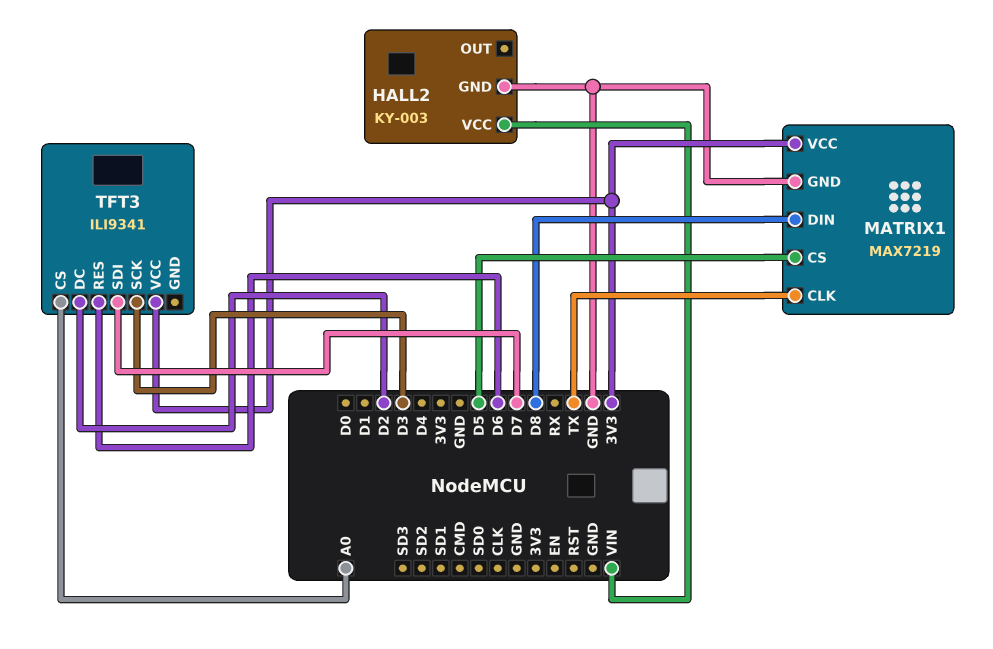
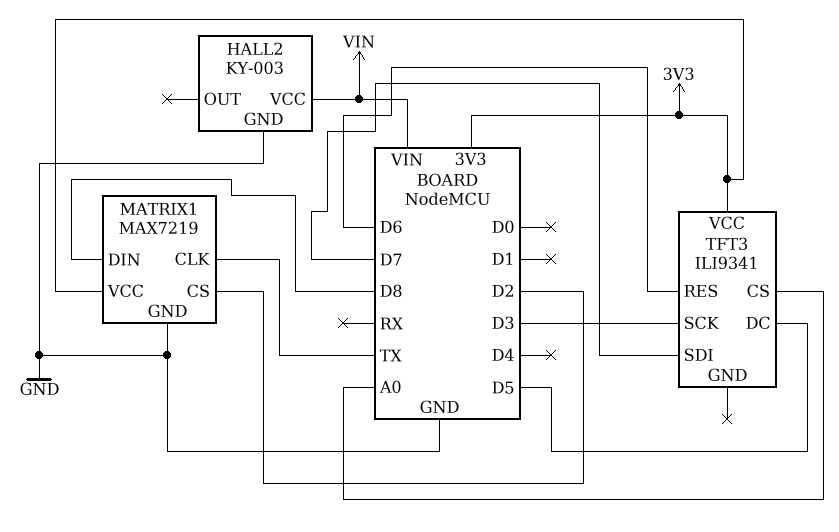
MATRIX1 pin CS: D5 -> D2
TFT3 pin DC: D2 -> D5

